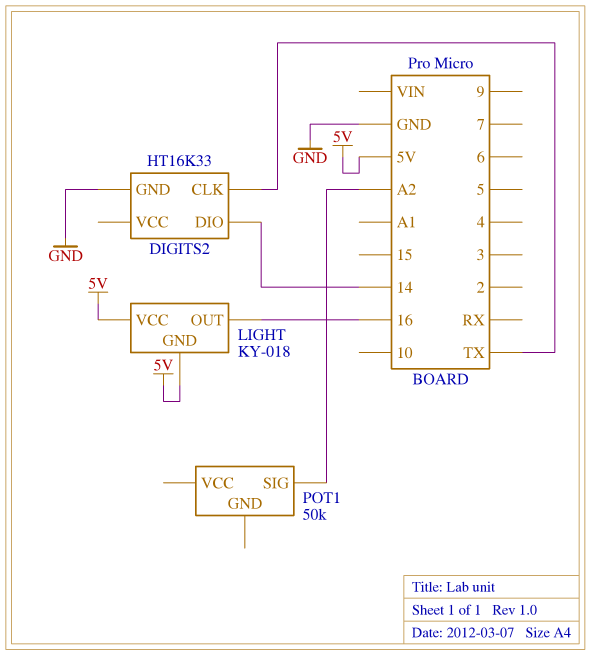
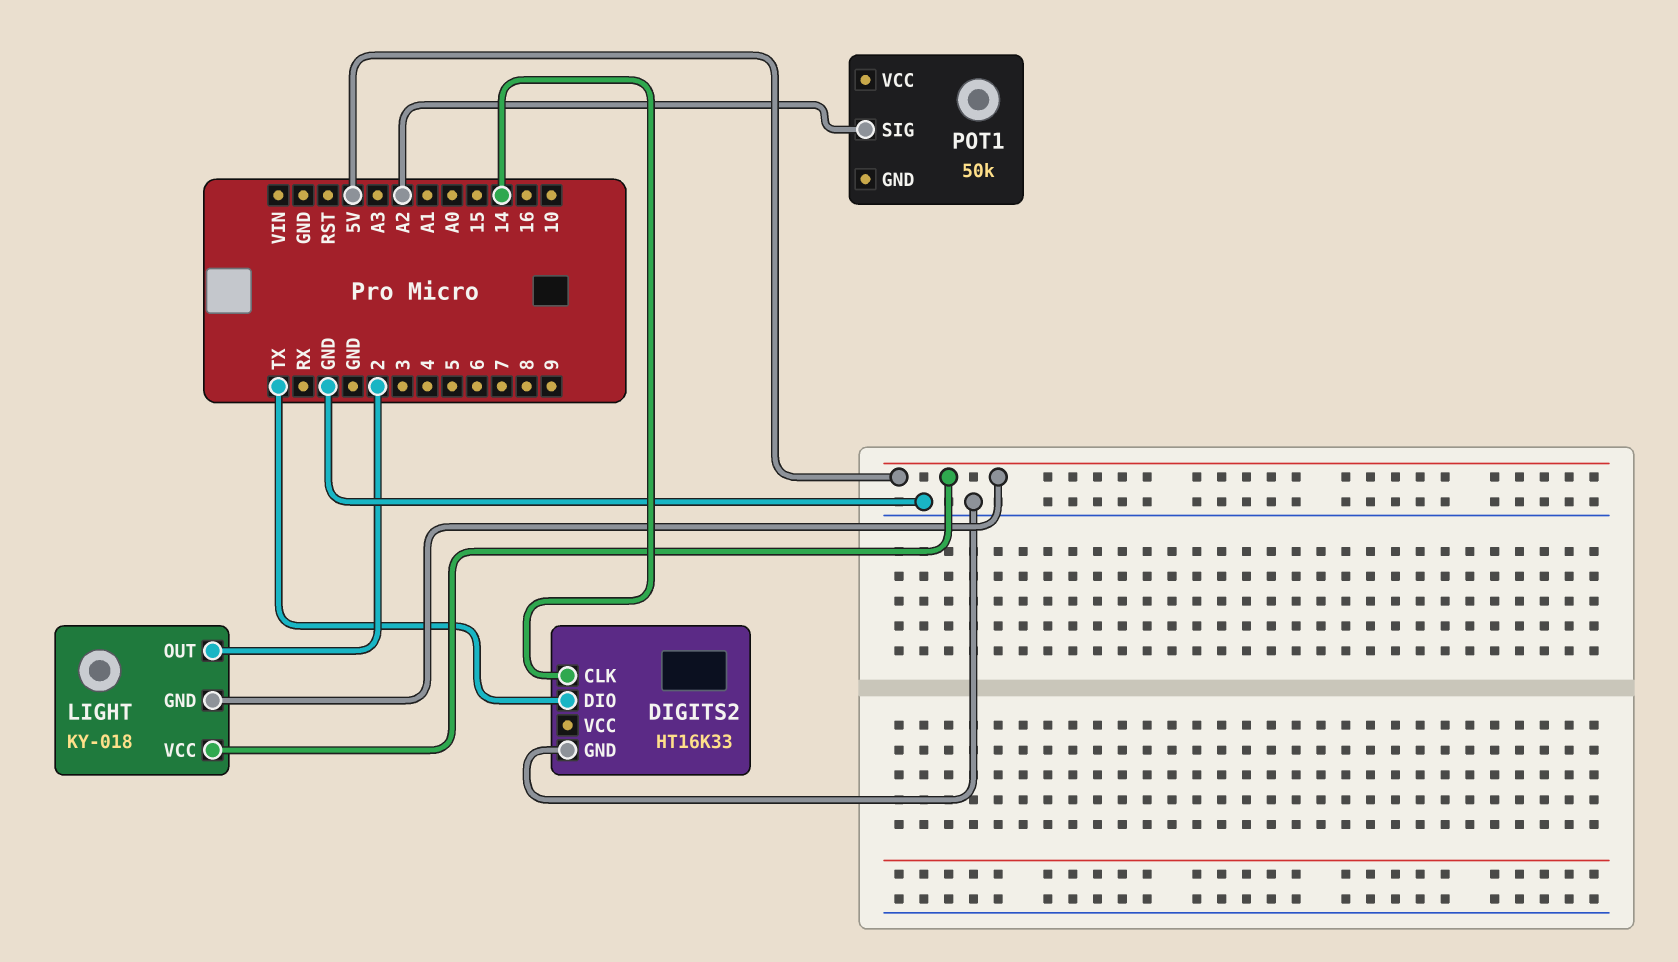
DIGITS2 pin CLK: TX -> 14
DIGITS2 pin DIO: 14 -> TX
LIGHT pin OUT: 16 -> 2

